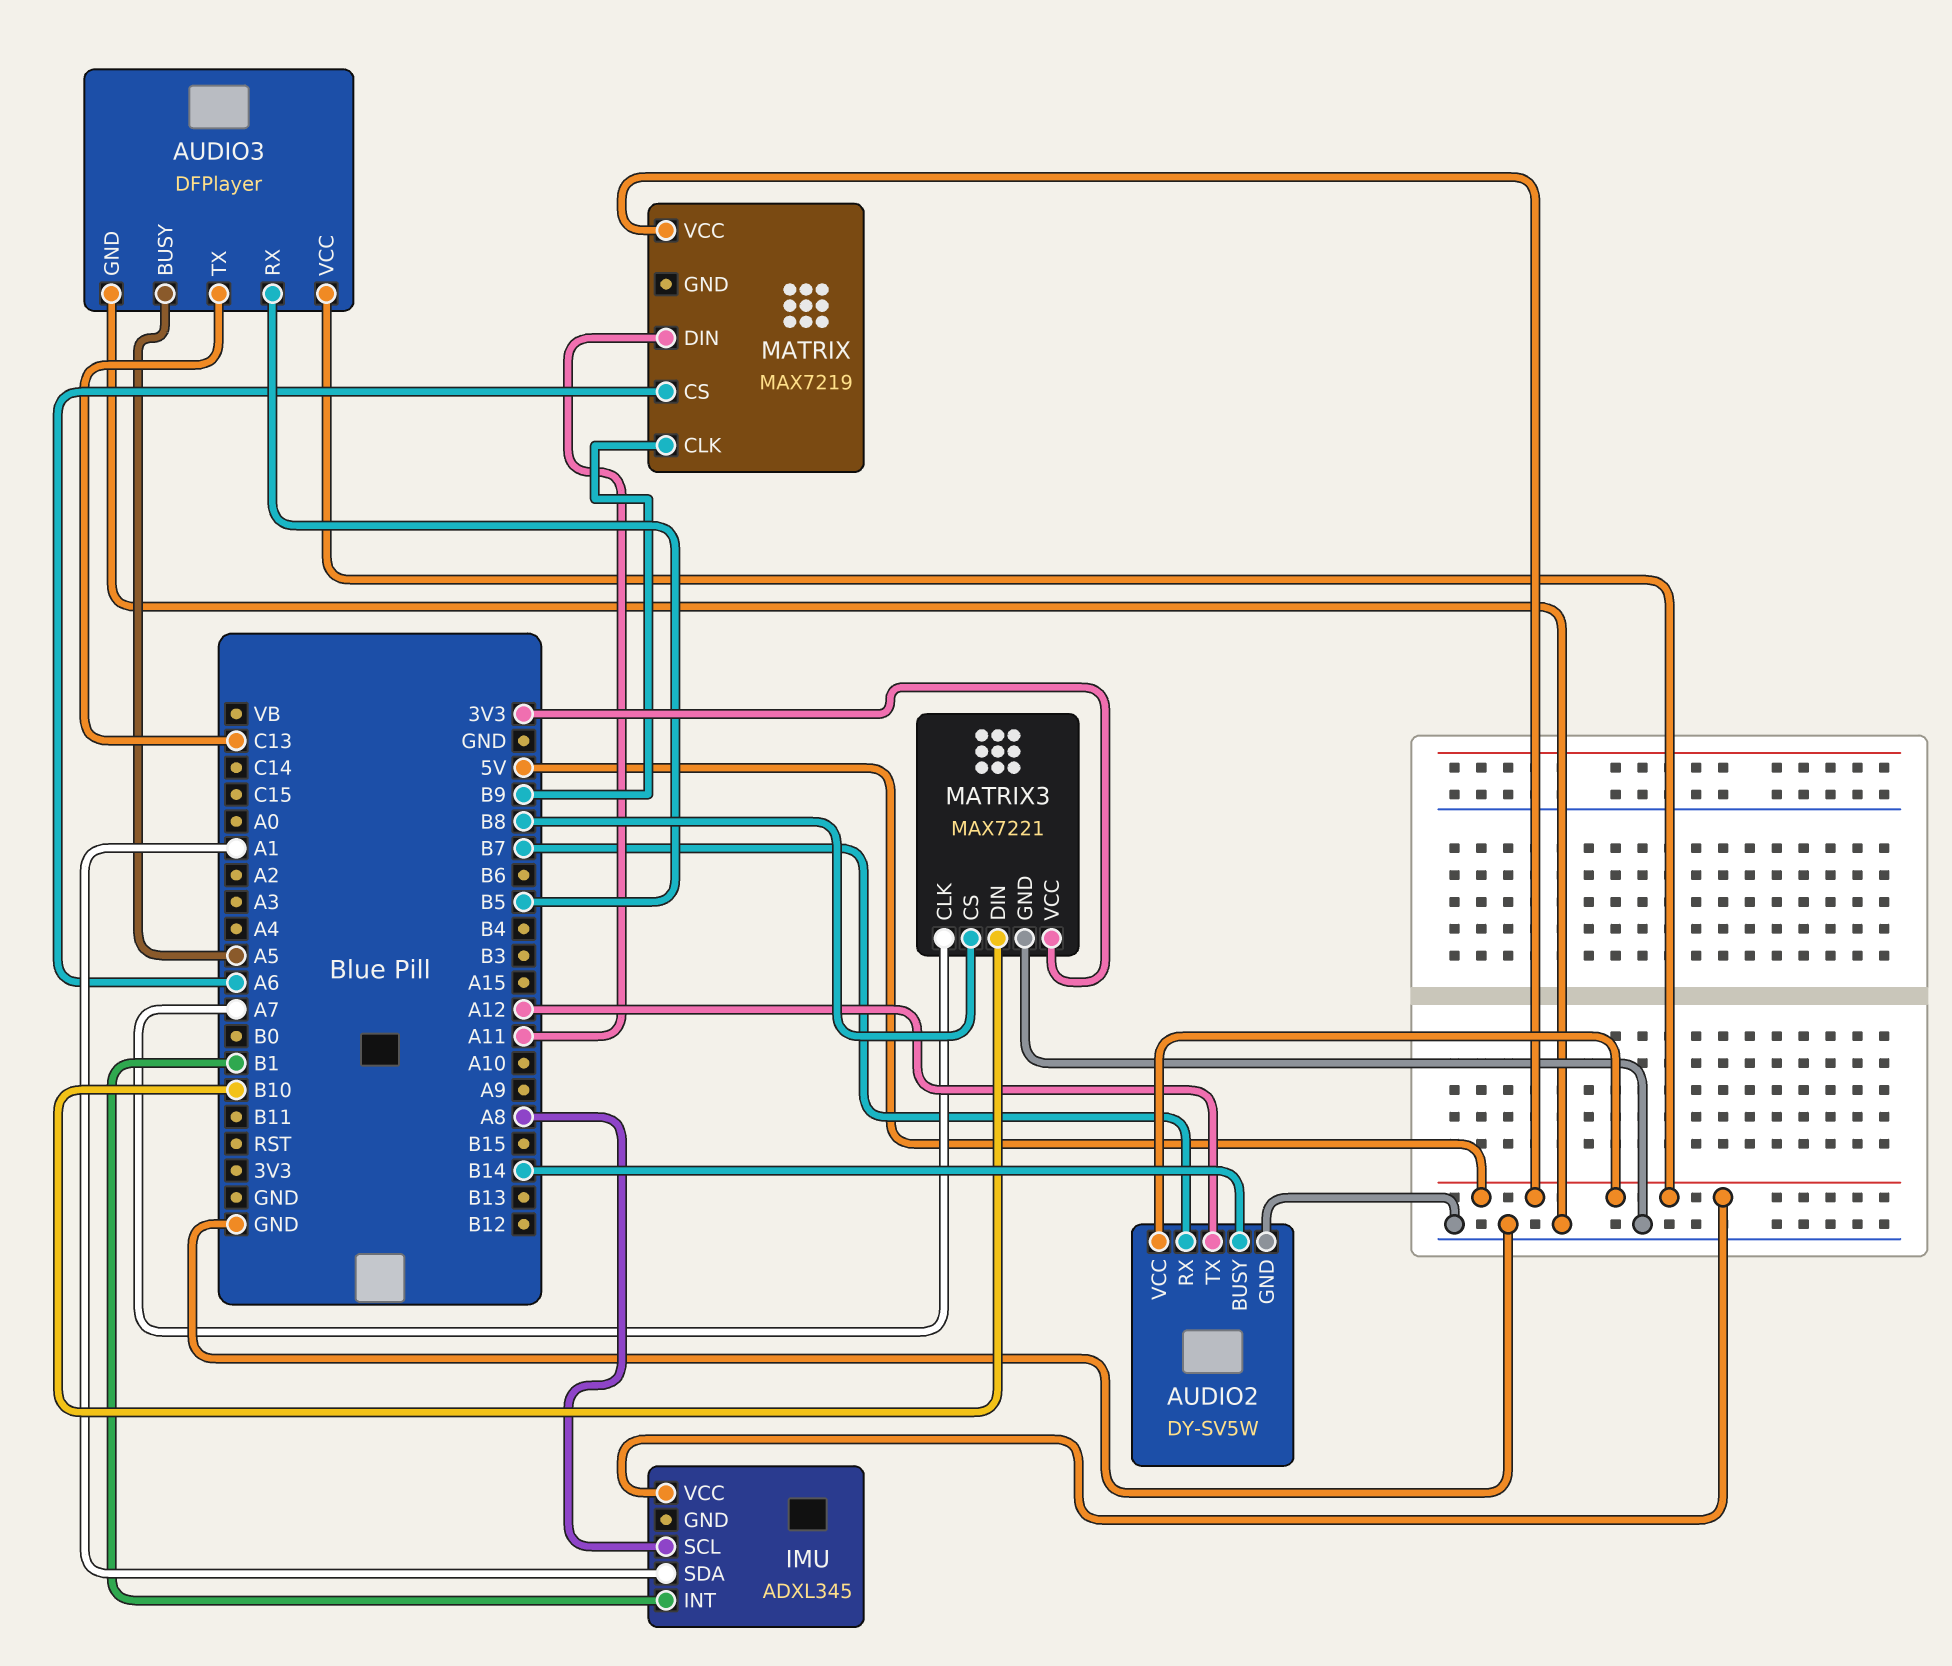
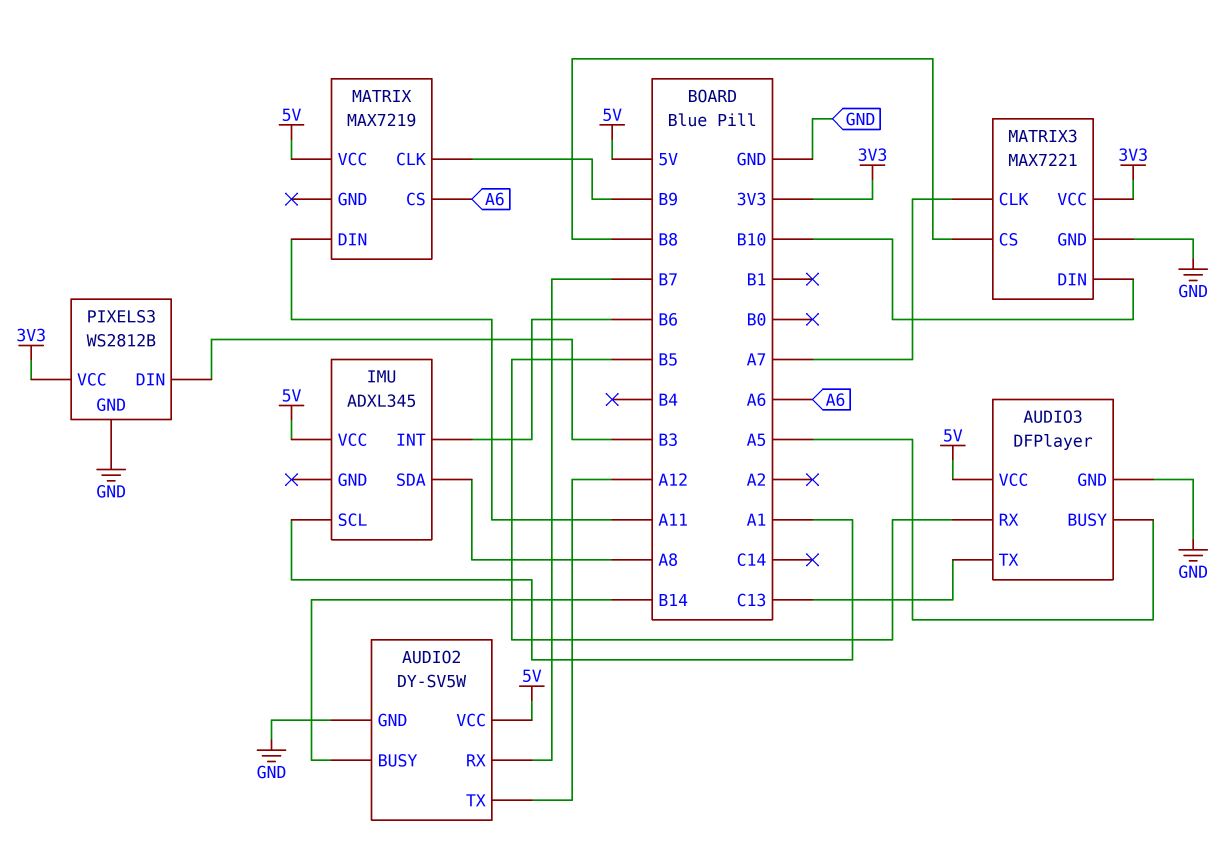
IMU pin INT: B1 -> B6
IMU pin SCL: A8 -> A1
IMU pin SDA: A1 -> A8
PIXELS3: none -> WS2812B
PIXELS3 pin DIN: none -> B3
PIXELS3 pin GND: none -> GND
PIXELS3 pin VCC: none -> 3V3

